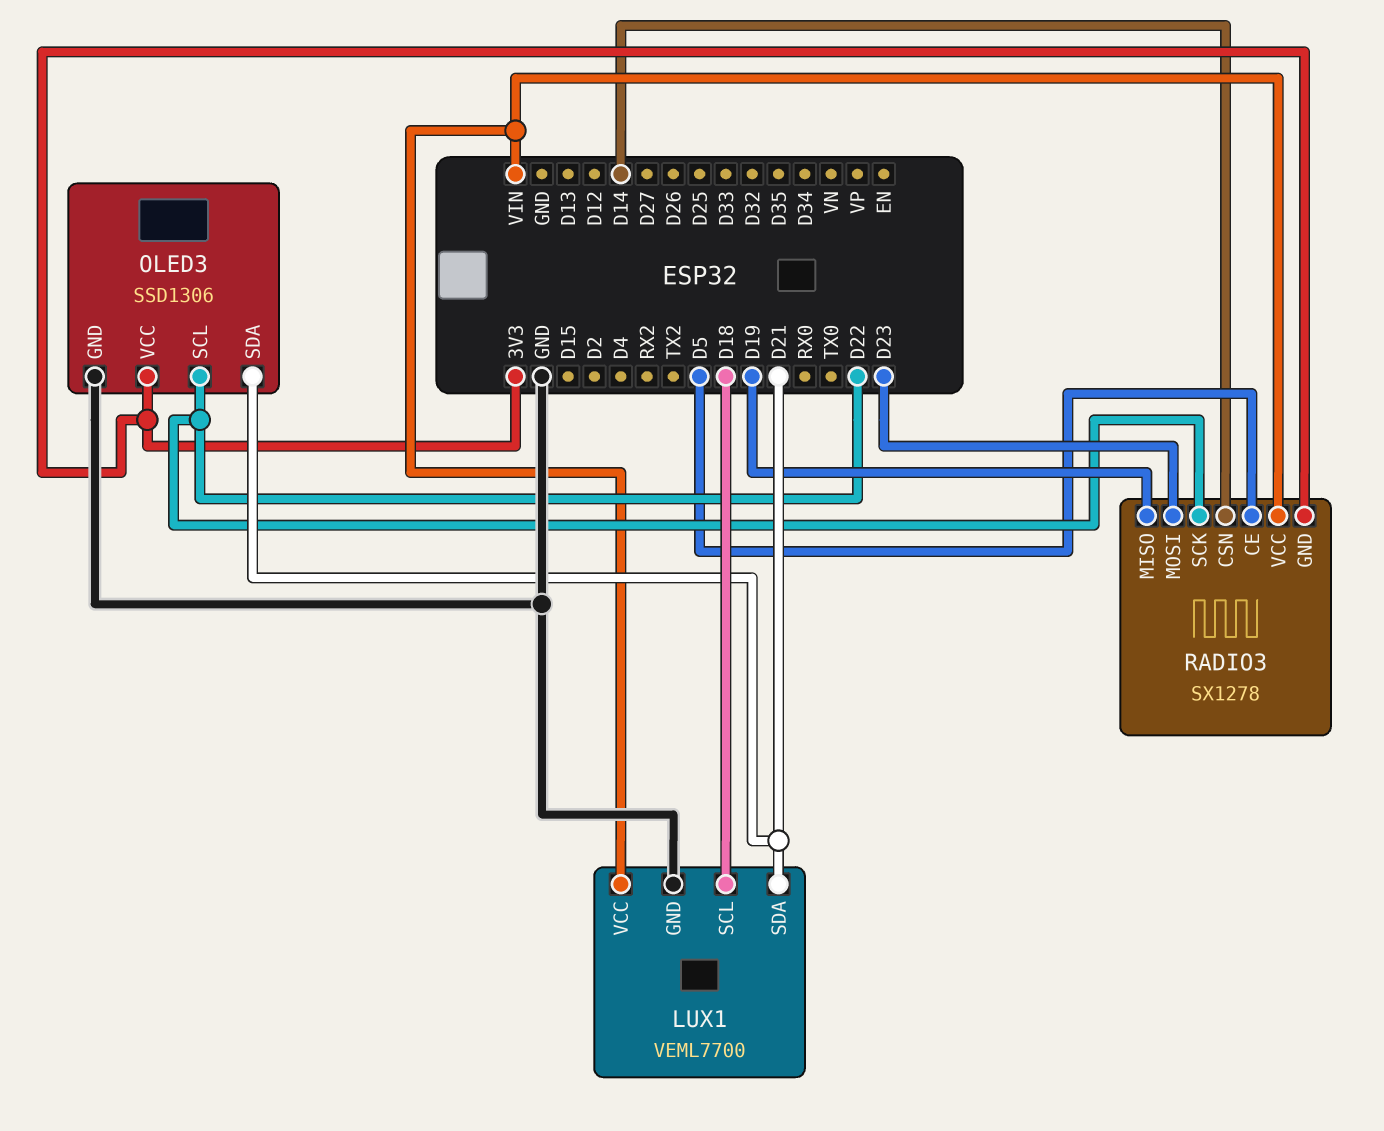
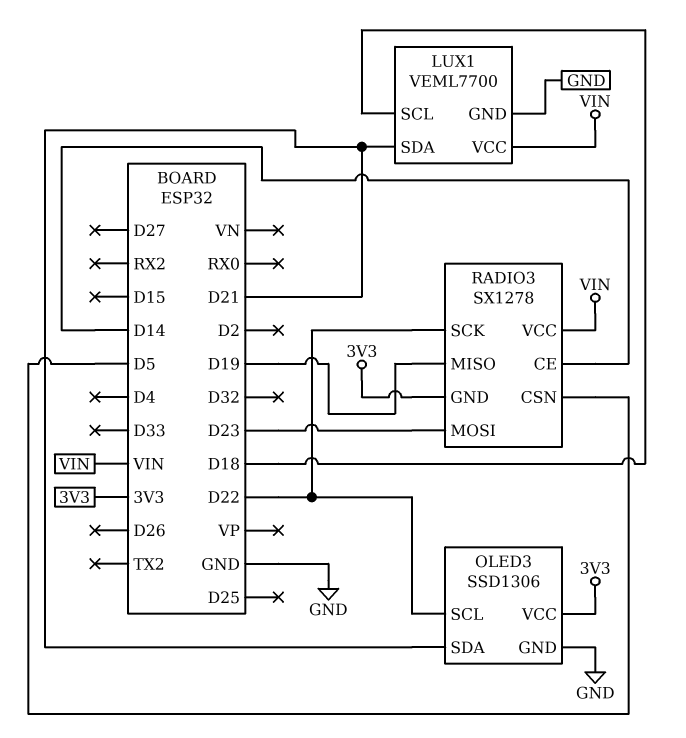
RADIO3 pin CE: D5 -> D14
RADIO3 pin CSN: D14 -> D5

